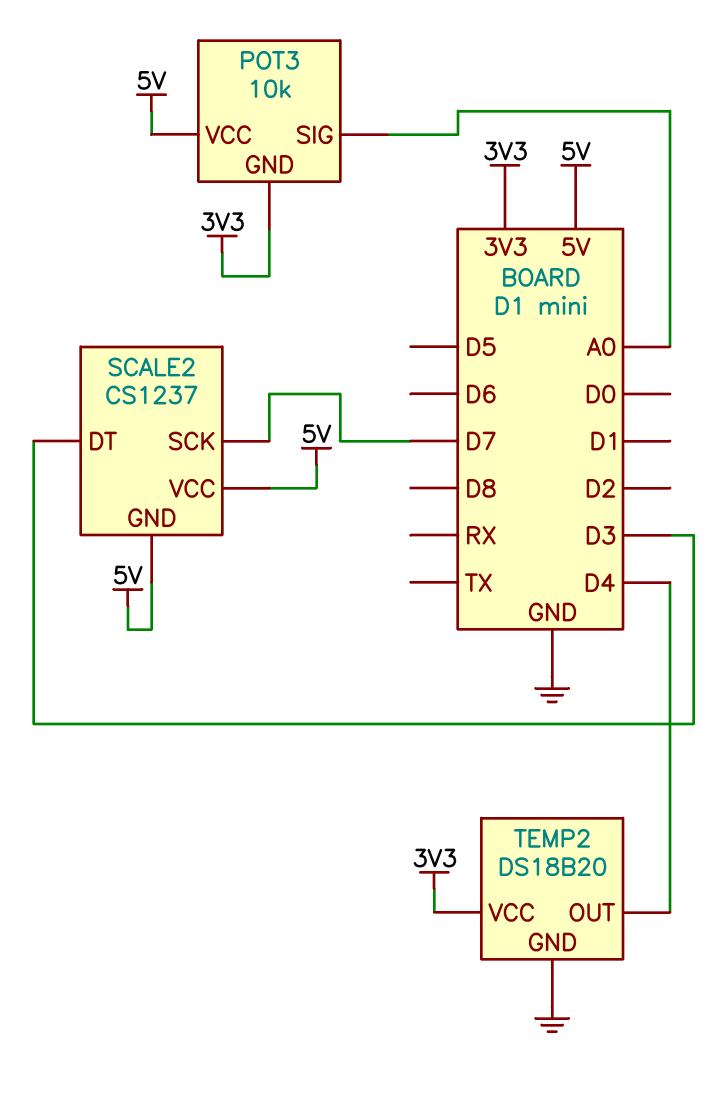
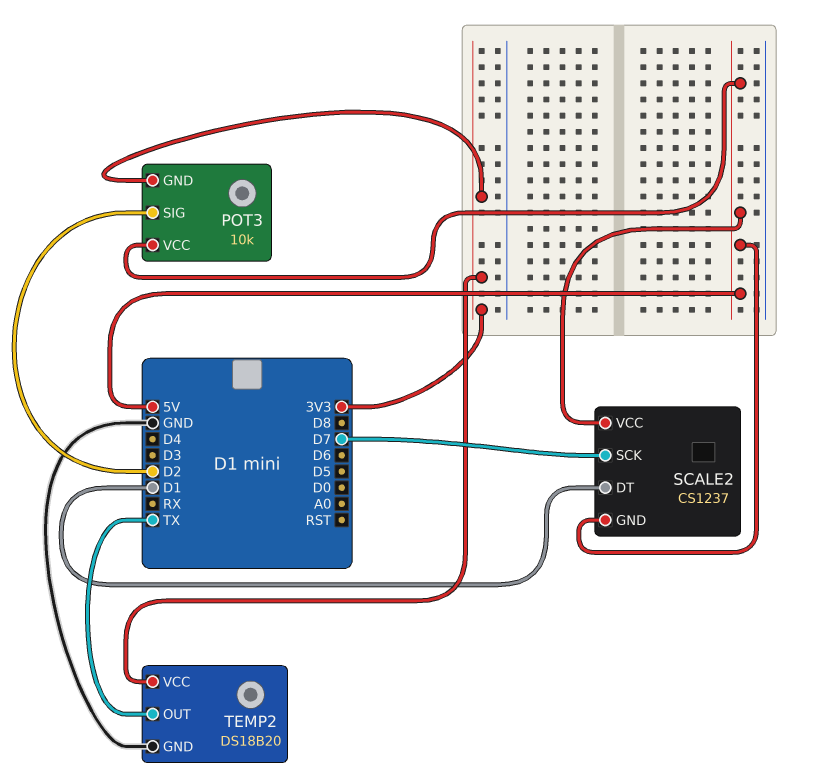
POT3 pin SIG: A0 -> D2
SCALE2 pin DT: D3 -> D1
TEMP2 pin OUT: D4 -> TX

